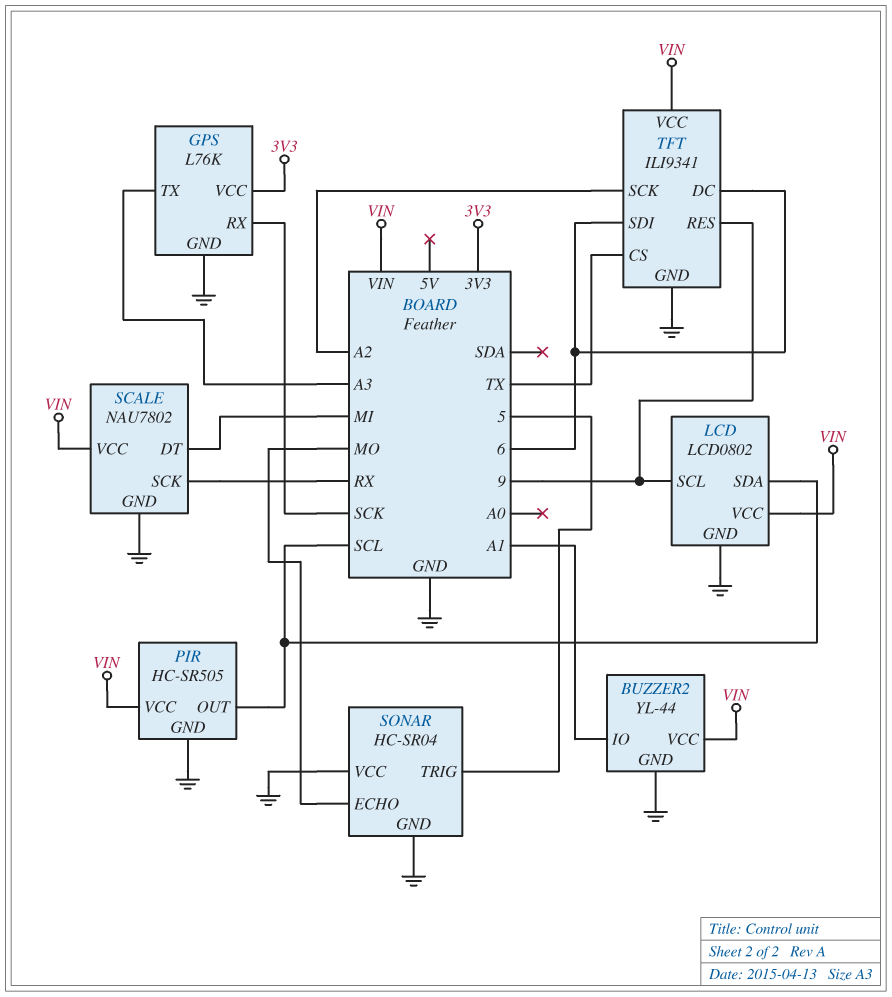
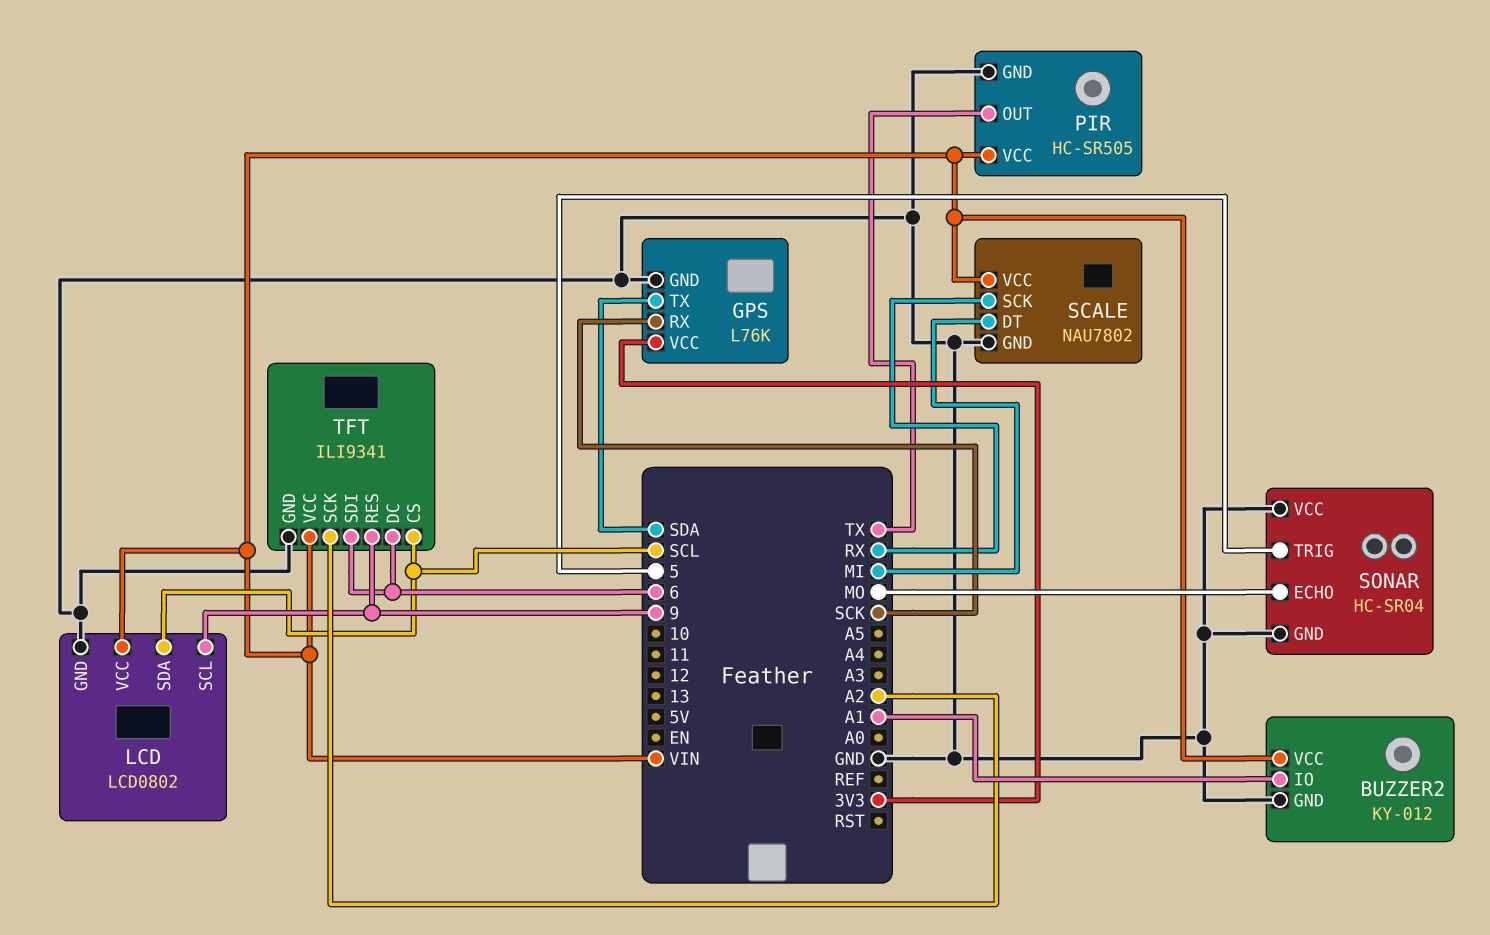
BUZZER2: YL-44 -> KY-012
GPS pin TX: A3 -> SDA
PIR pin OUT: SCL -> TX
TFT pin CS: TX -> SCL

